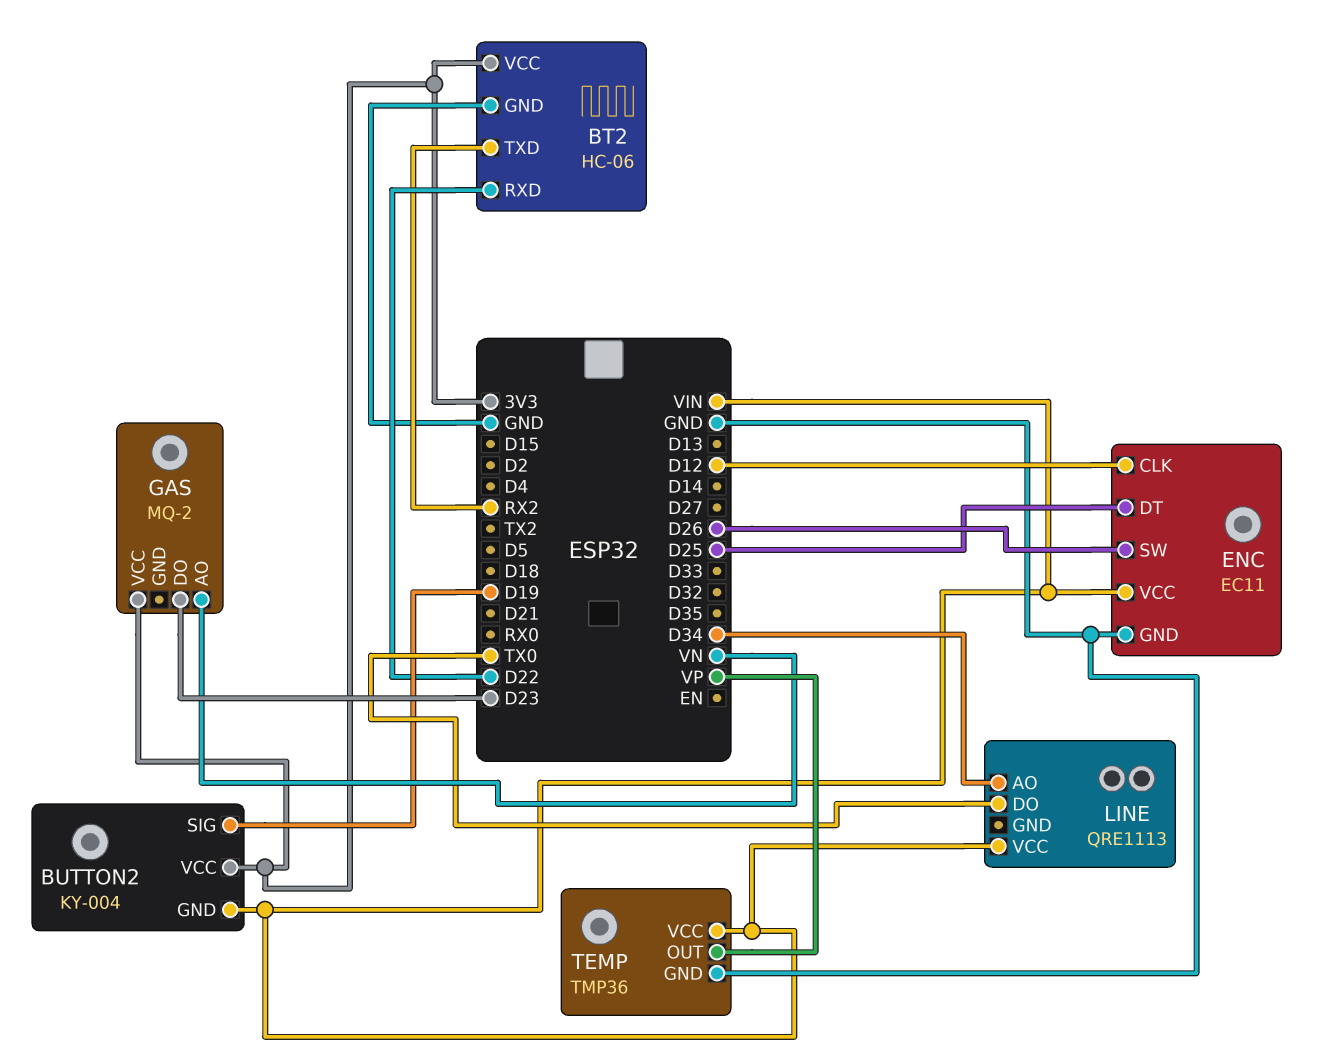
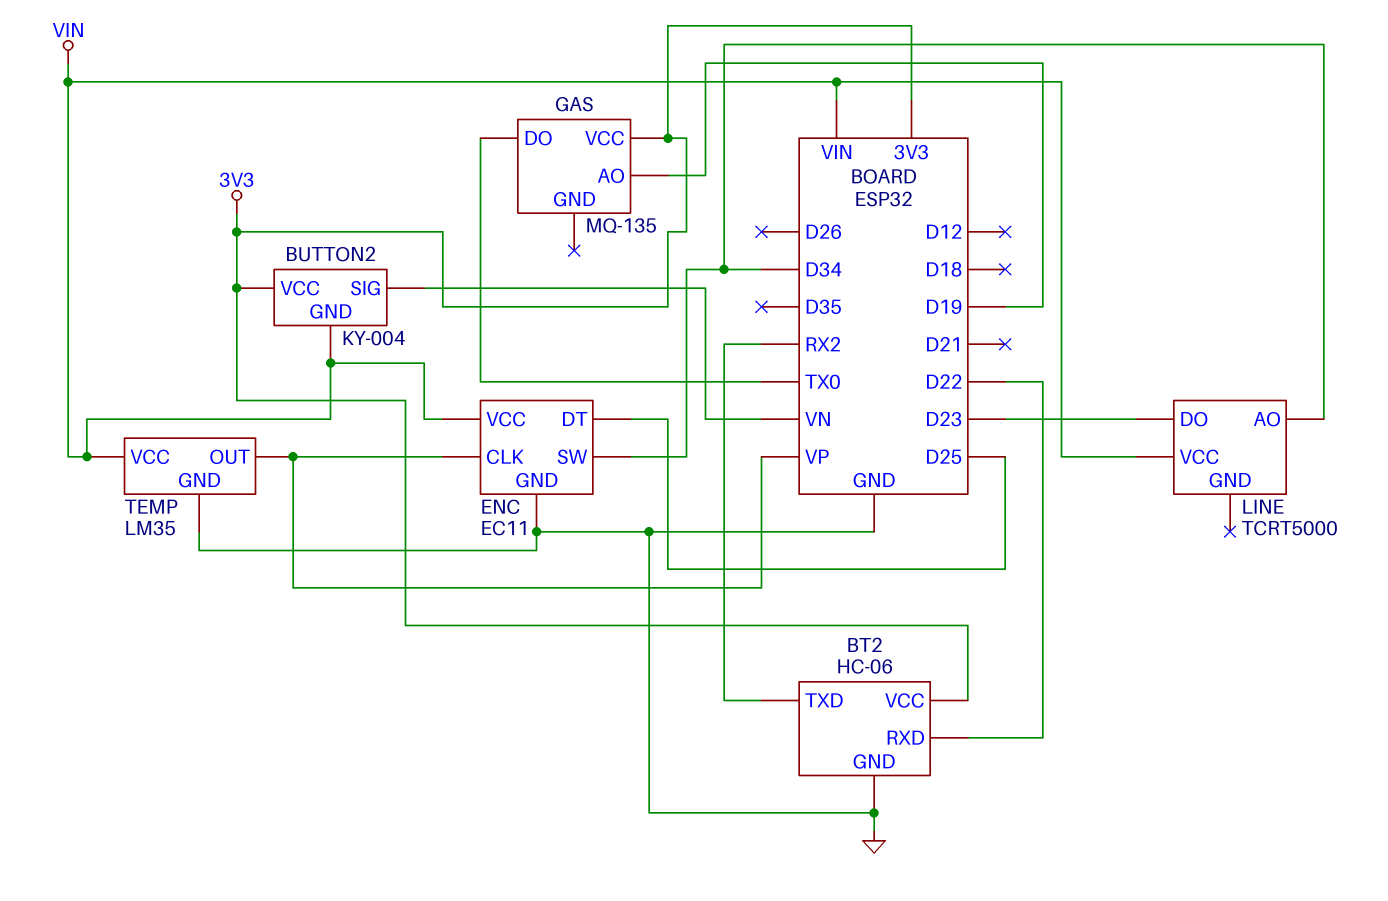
BUTTON2 pin SIG: D19 -> VN
ENC pin CLK: D12 -> VP
ENC pin SW: D26 -> D34
GAS: MQ-2 -> MQ-135
GAS pin AO: VN -> D19
GAS pin DO: D23 -> TX0
LINE: QRE1113 -> TCRT5000
LINE pin DO: TX0 -> D23
TEMP: TMP36 -> LM35

